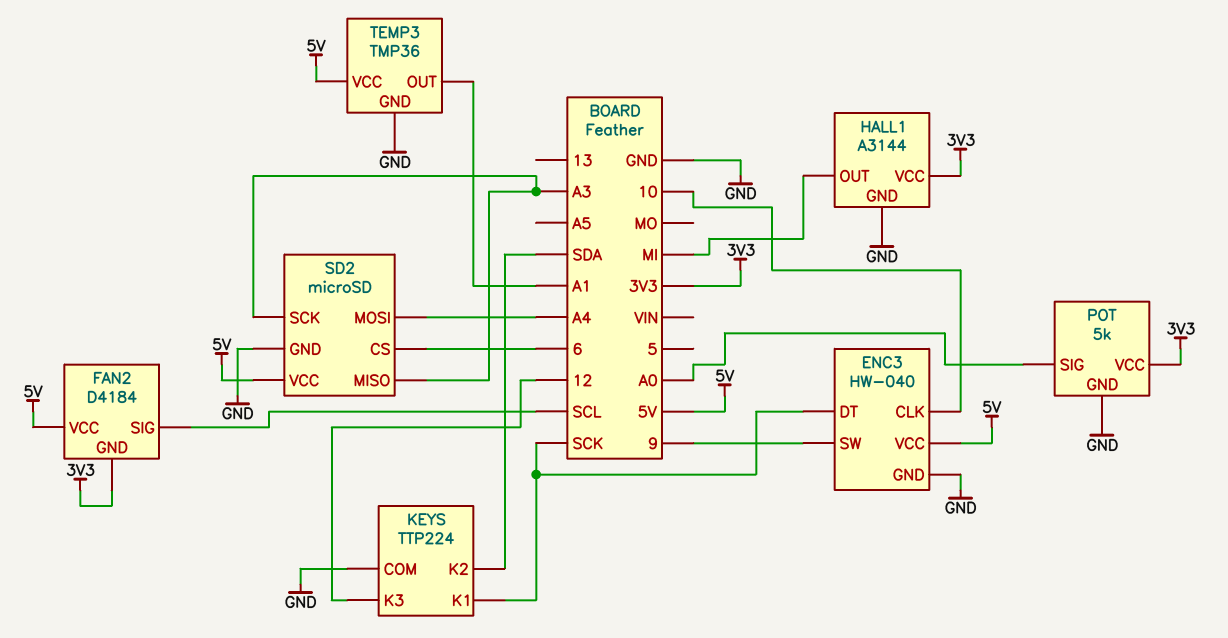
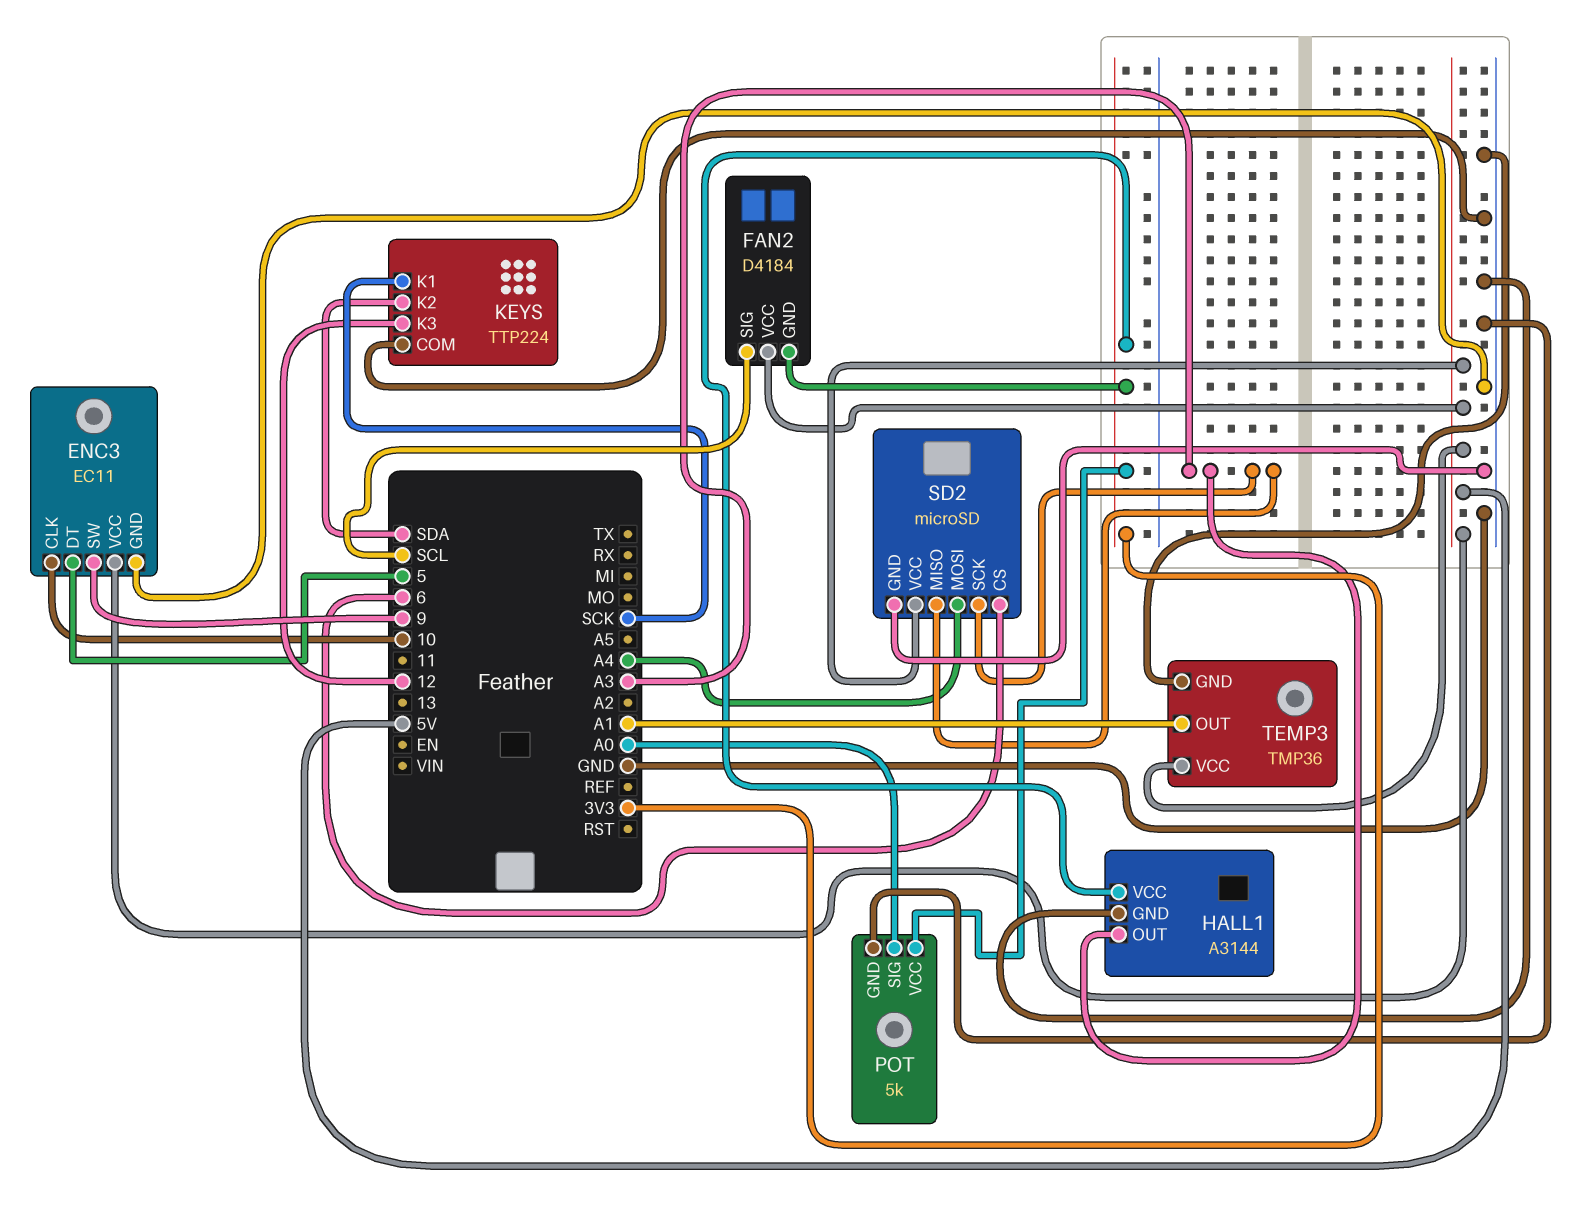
ENC3: HW-040 -> EC11
ENC3 pin DT: SCK -> 5
HALL1 pin OUT: MI -> A3

